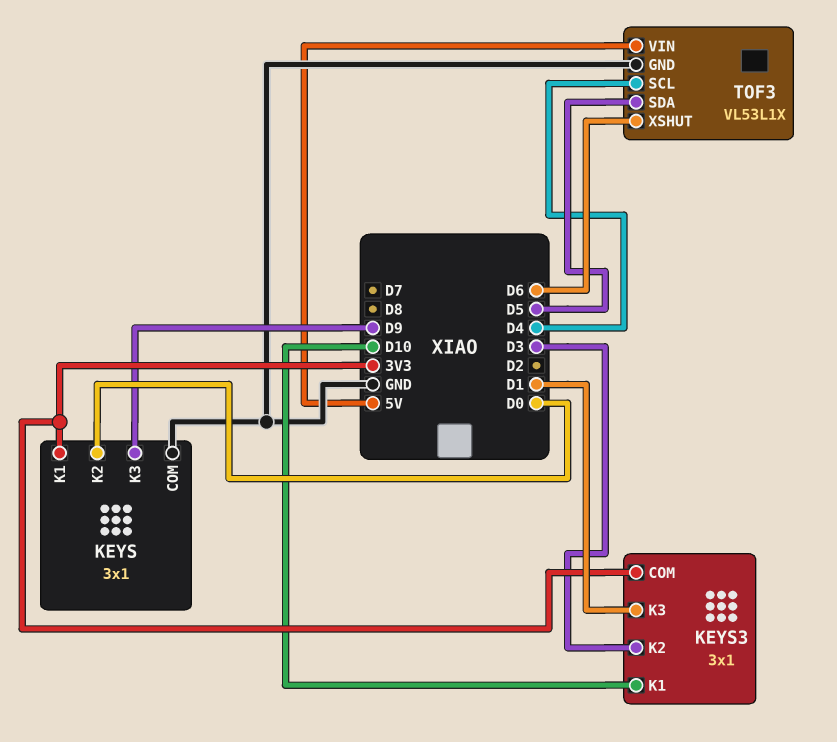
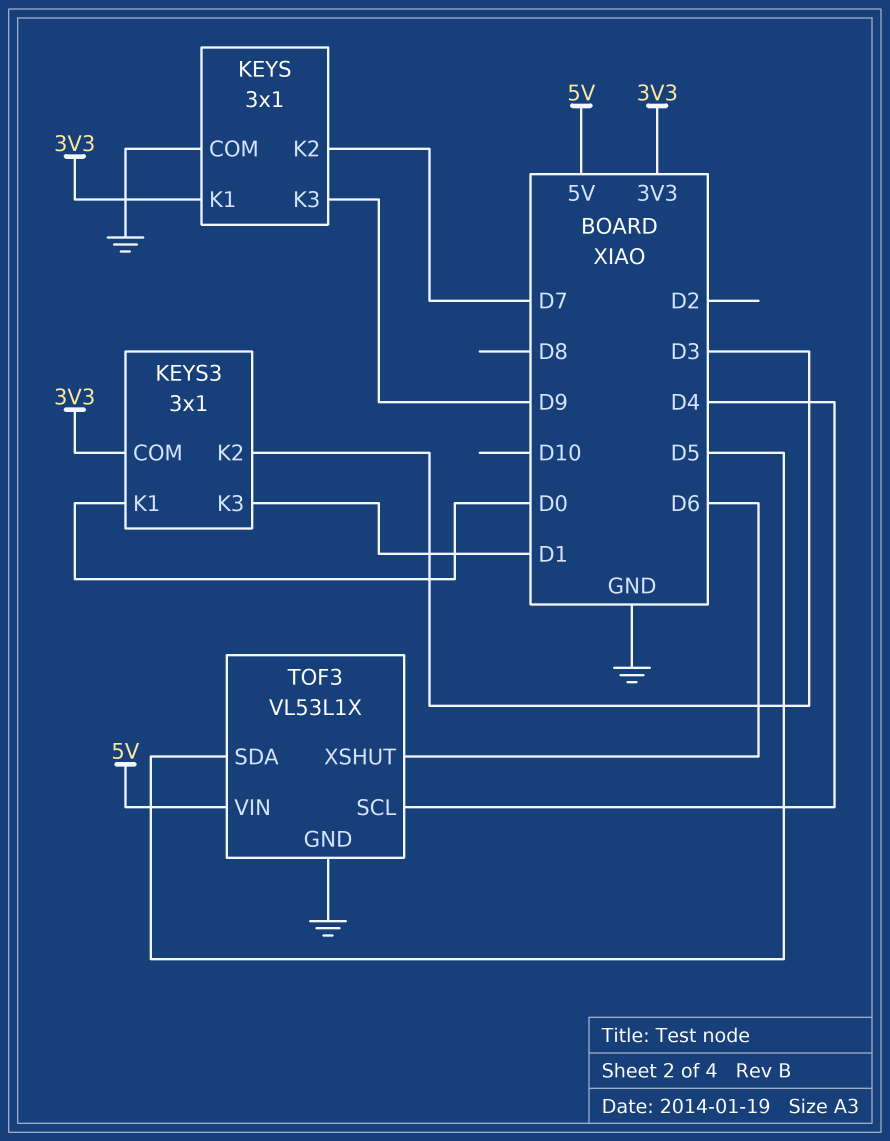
KEYS pin K2: D0 -> D7
KEYS3 pin K1: D10 -> D0

